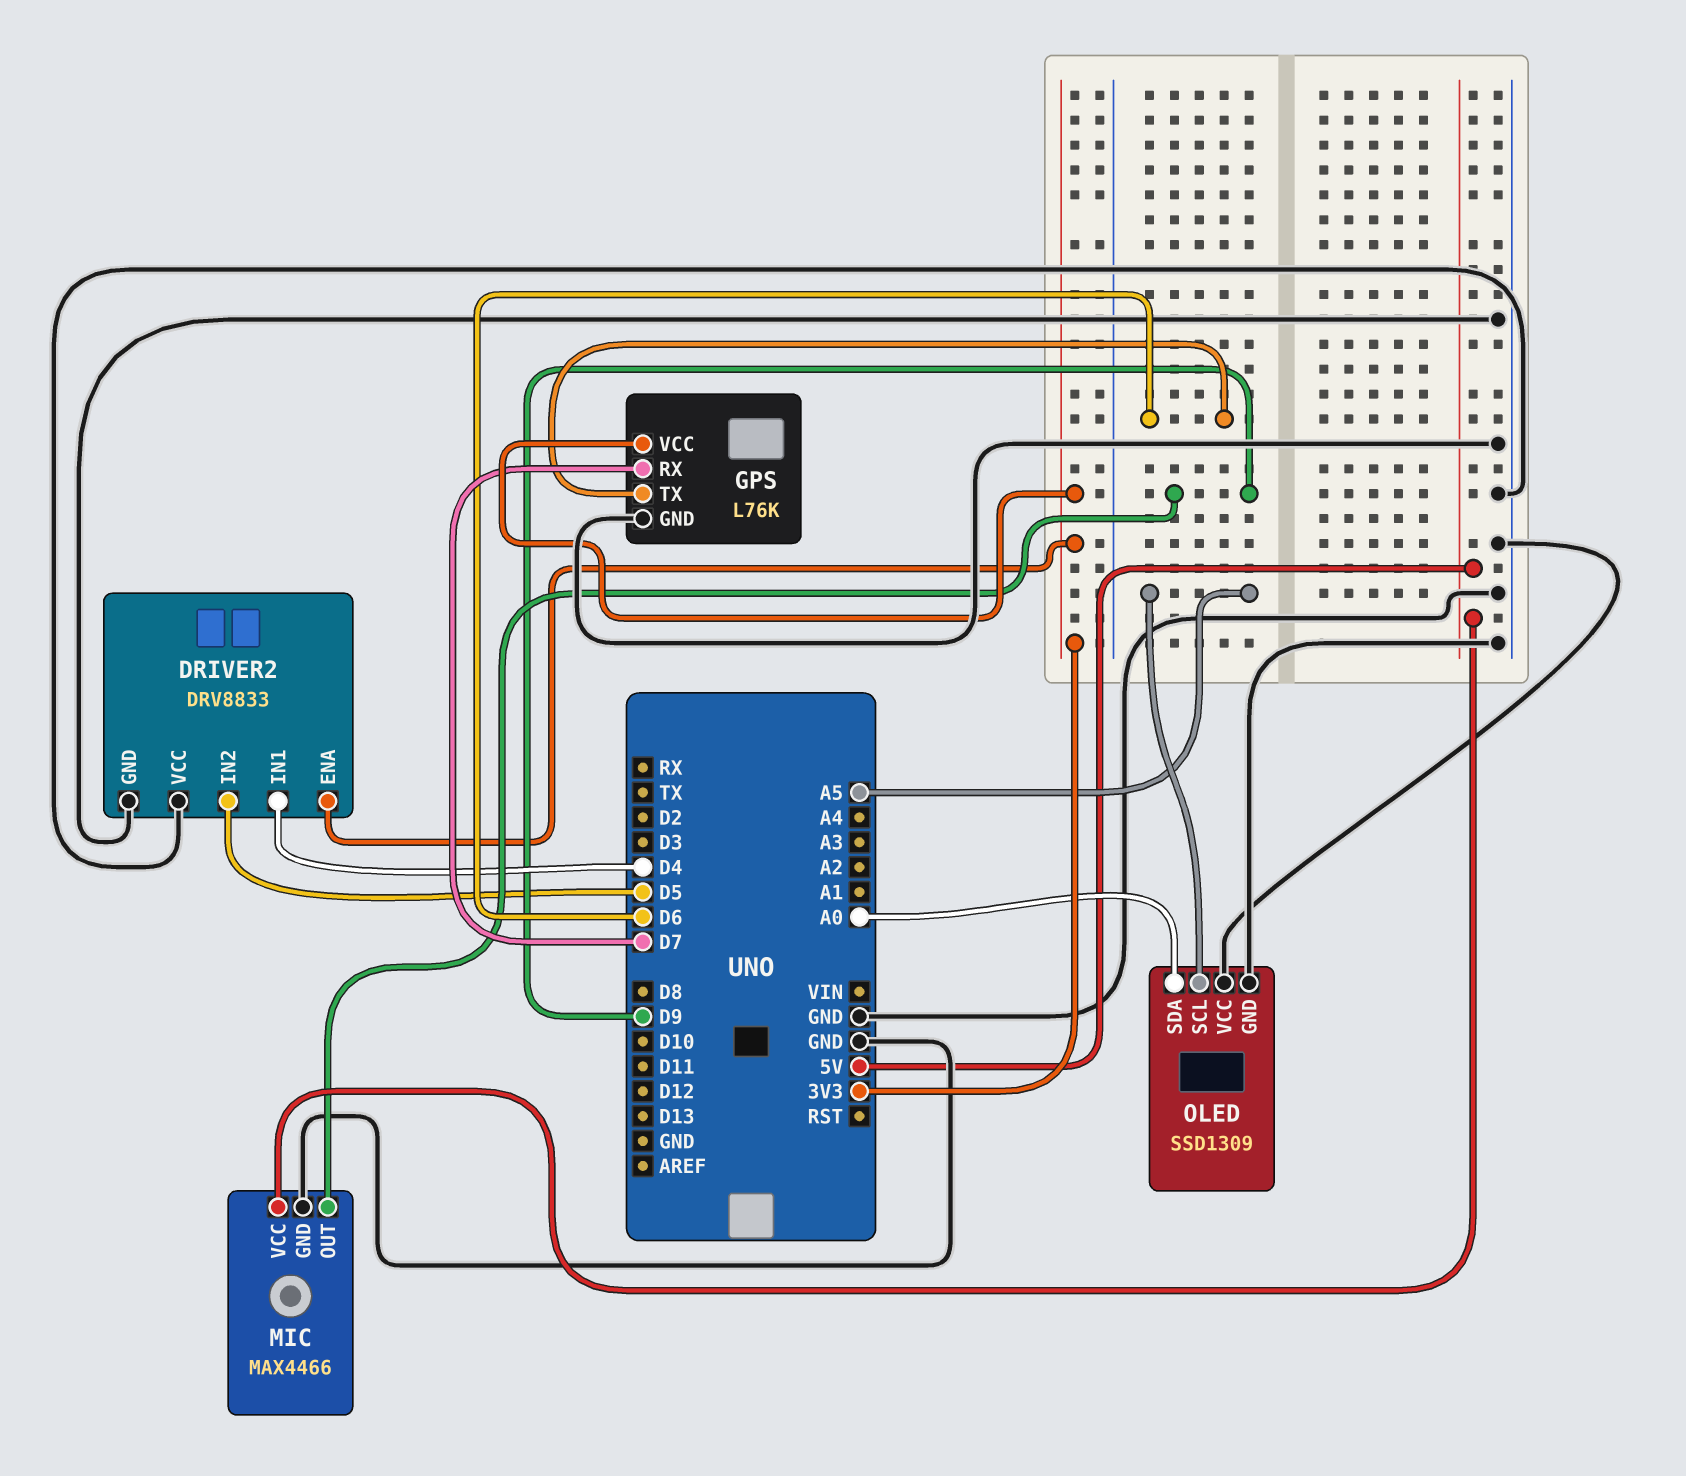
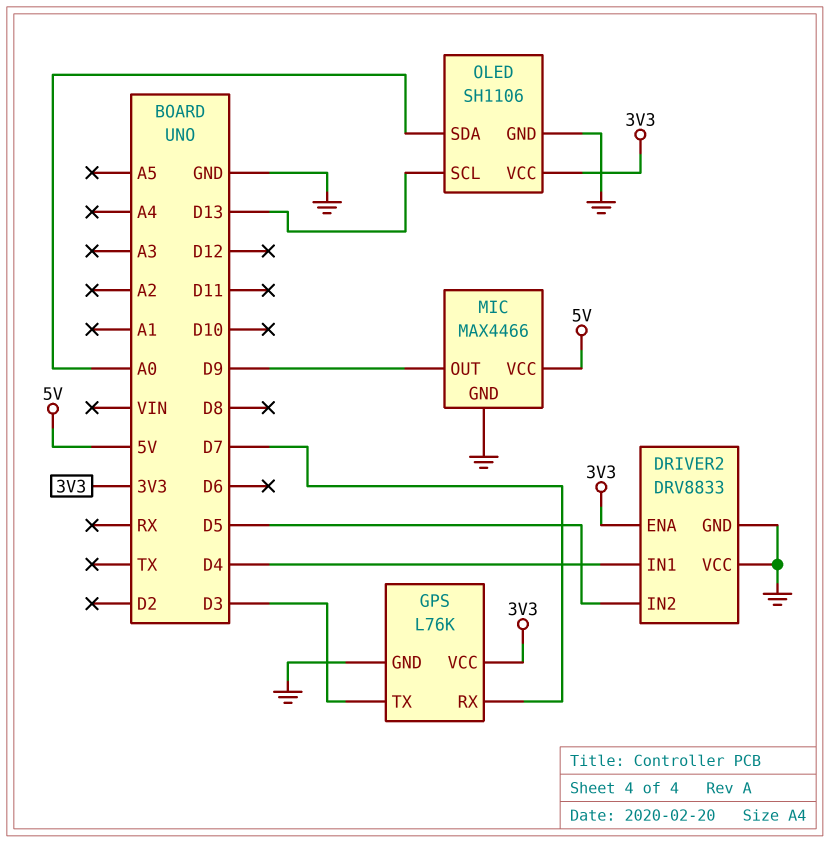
GPS pin TX: D6 -> D3
OLED: SSD1309 -> SH1106
OLED pin SCL: A5 -> D13
OLED pin VCC: GND -> 3V3

